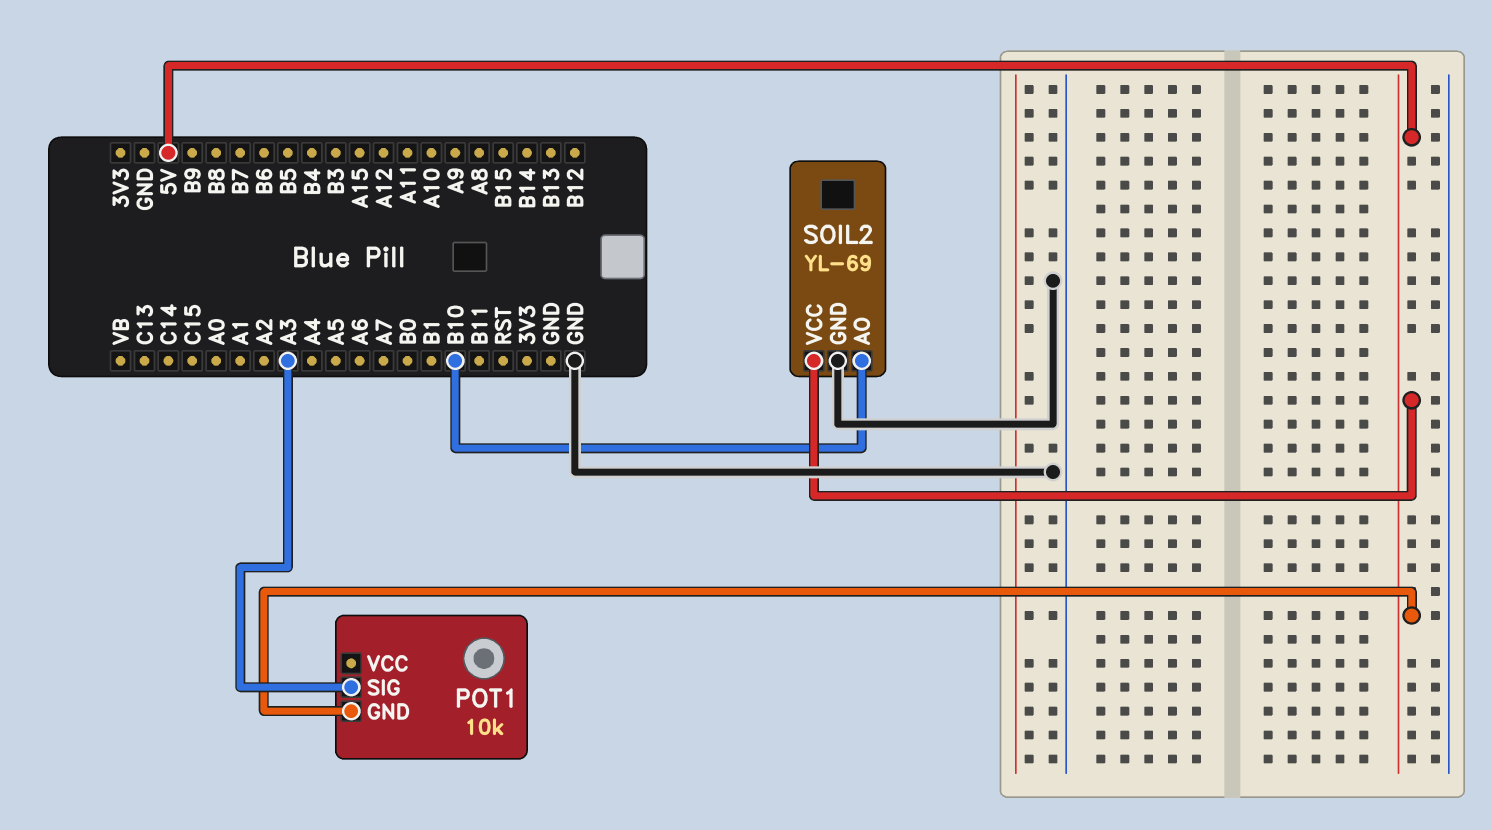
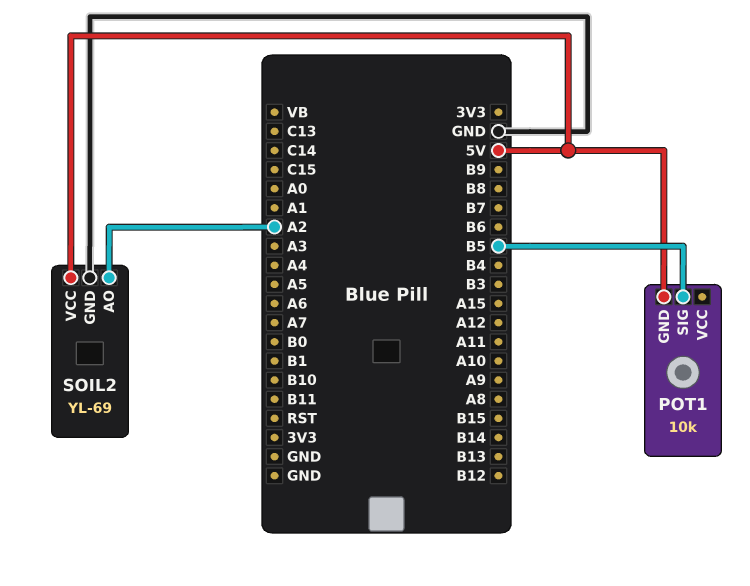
POT1 pin SIG: A3 -> B5
SOIL2 pin AO: B10 -> A2

